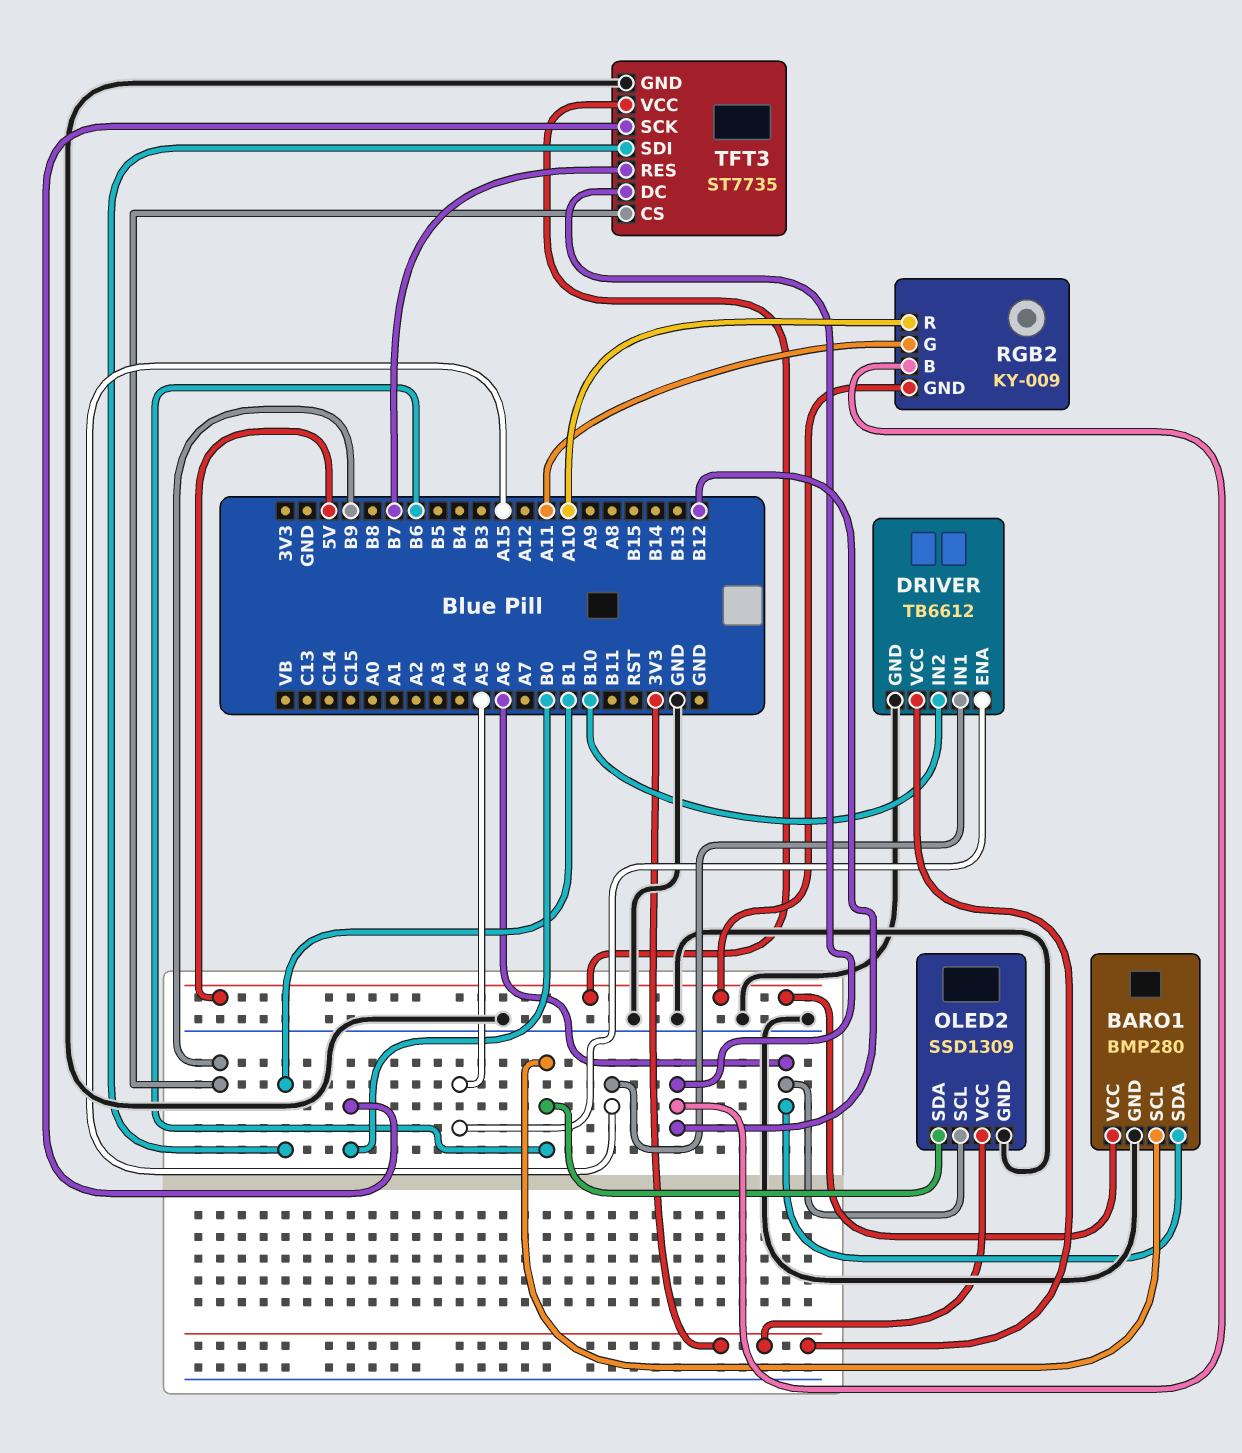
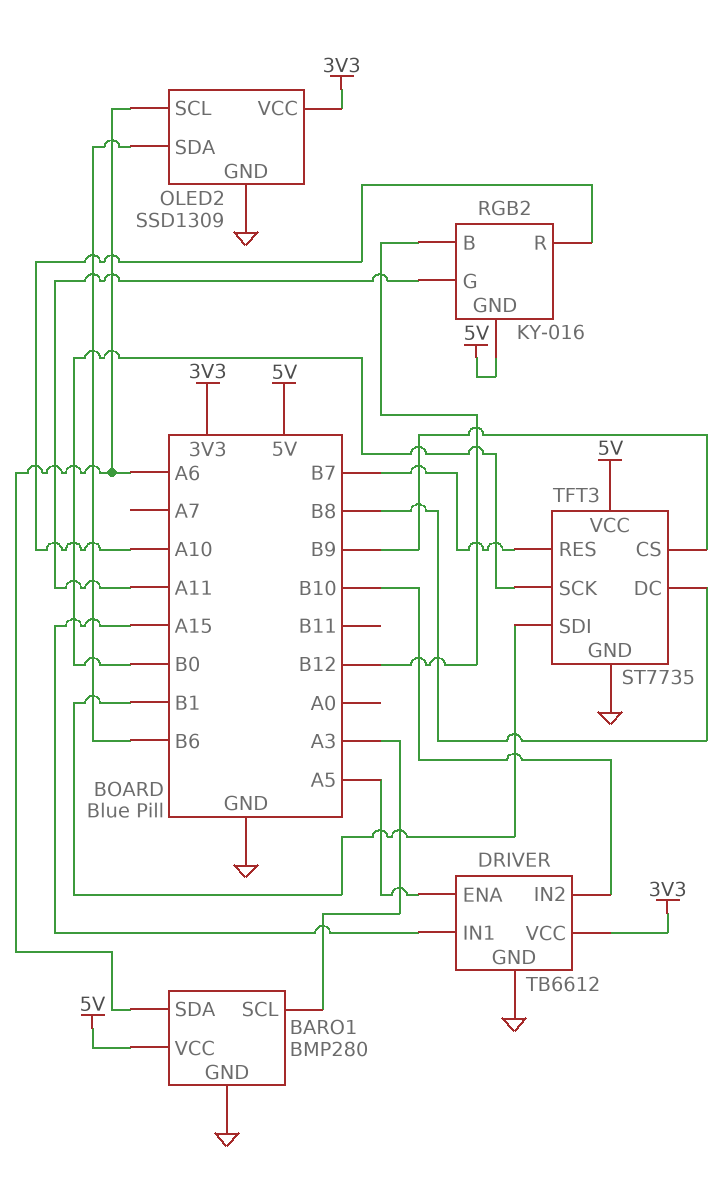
BARO1 pin SCL: B6 -> A3
RGB2: KY-009 -> KY-016
TFT3 pin DC: B12 -> B8

